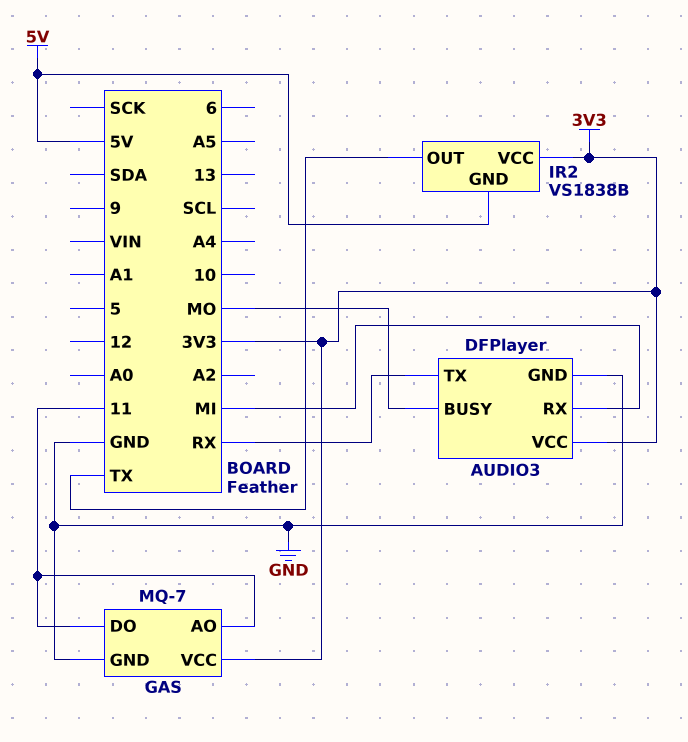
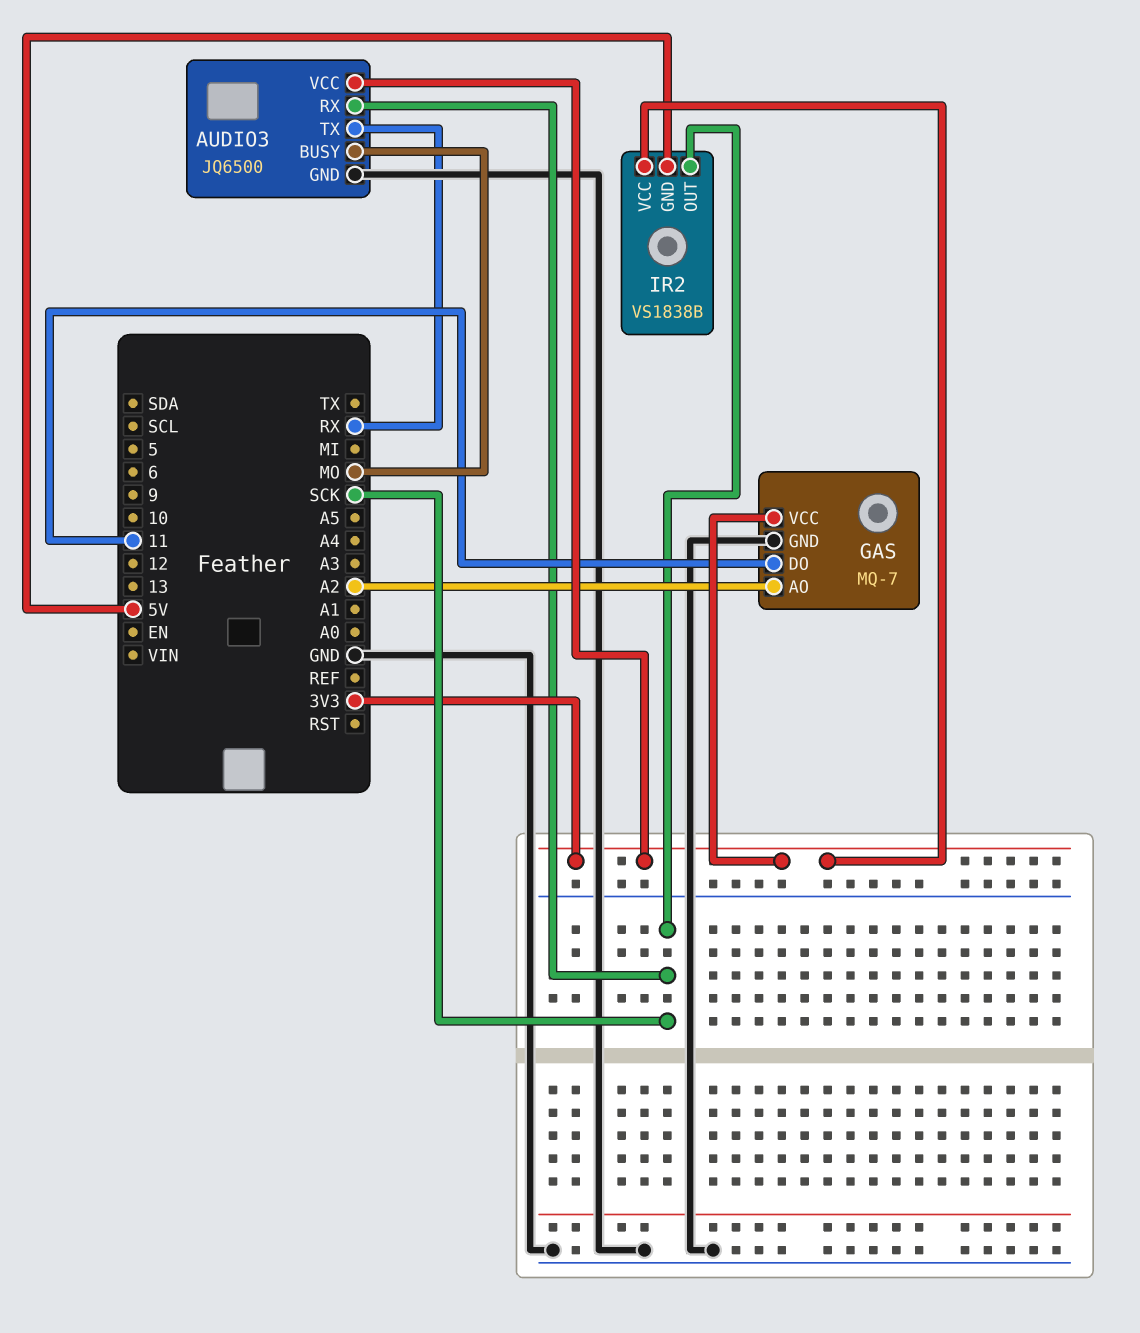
AUDIO3: DFPlayer -> JQ6500
AUDIO3 pin RX: MI -> SCK
GAS pin AO: 11 -> A2
IR2 pin OUT: TX -> SCK

